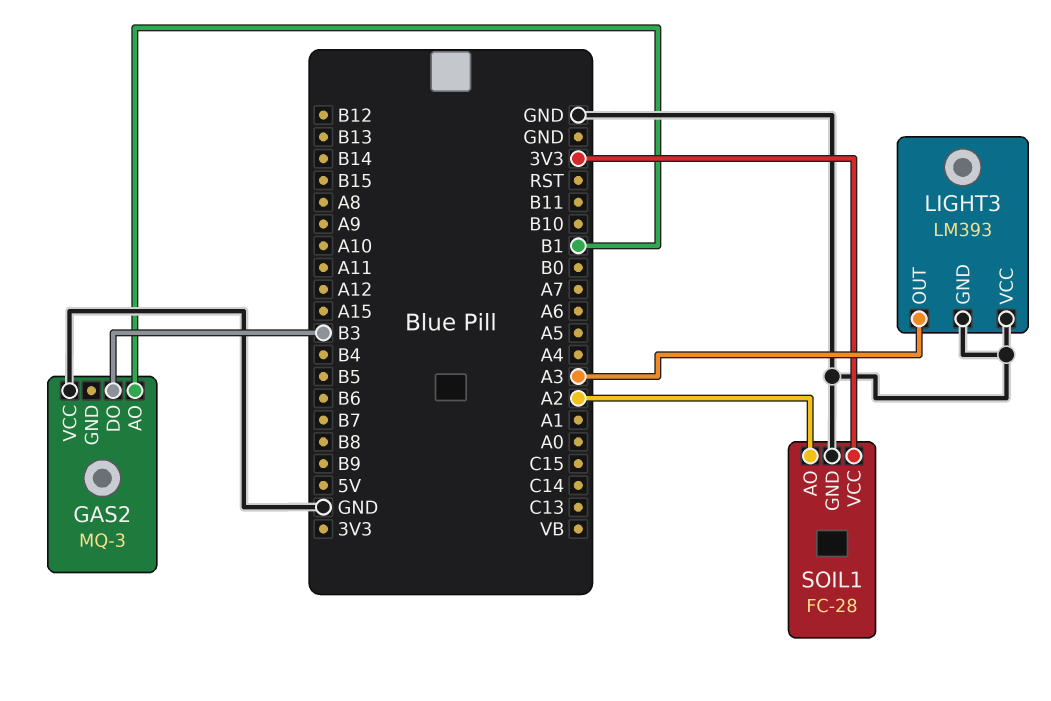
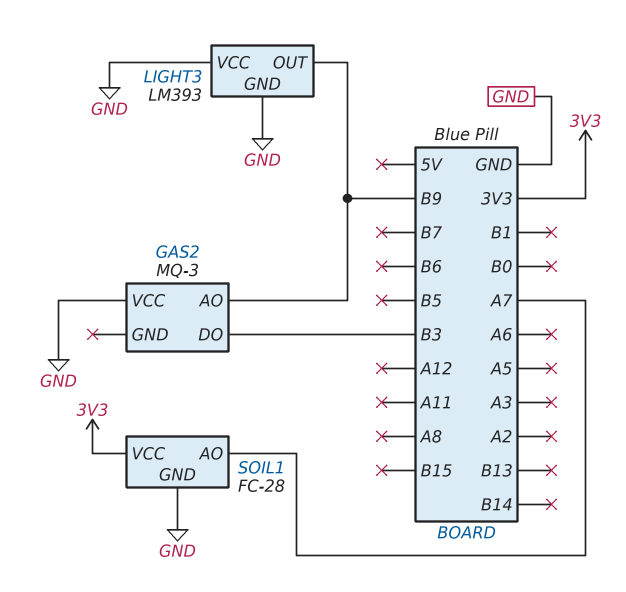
GAS2 pin AO: B1 -> B9
LIGHT3 pin OUT: A3 -> B9
SOIL1 pin AO: A2 -> A7

